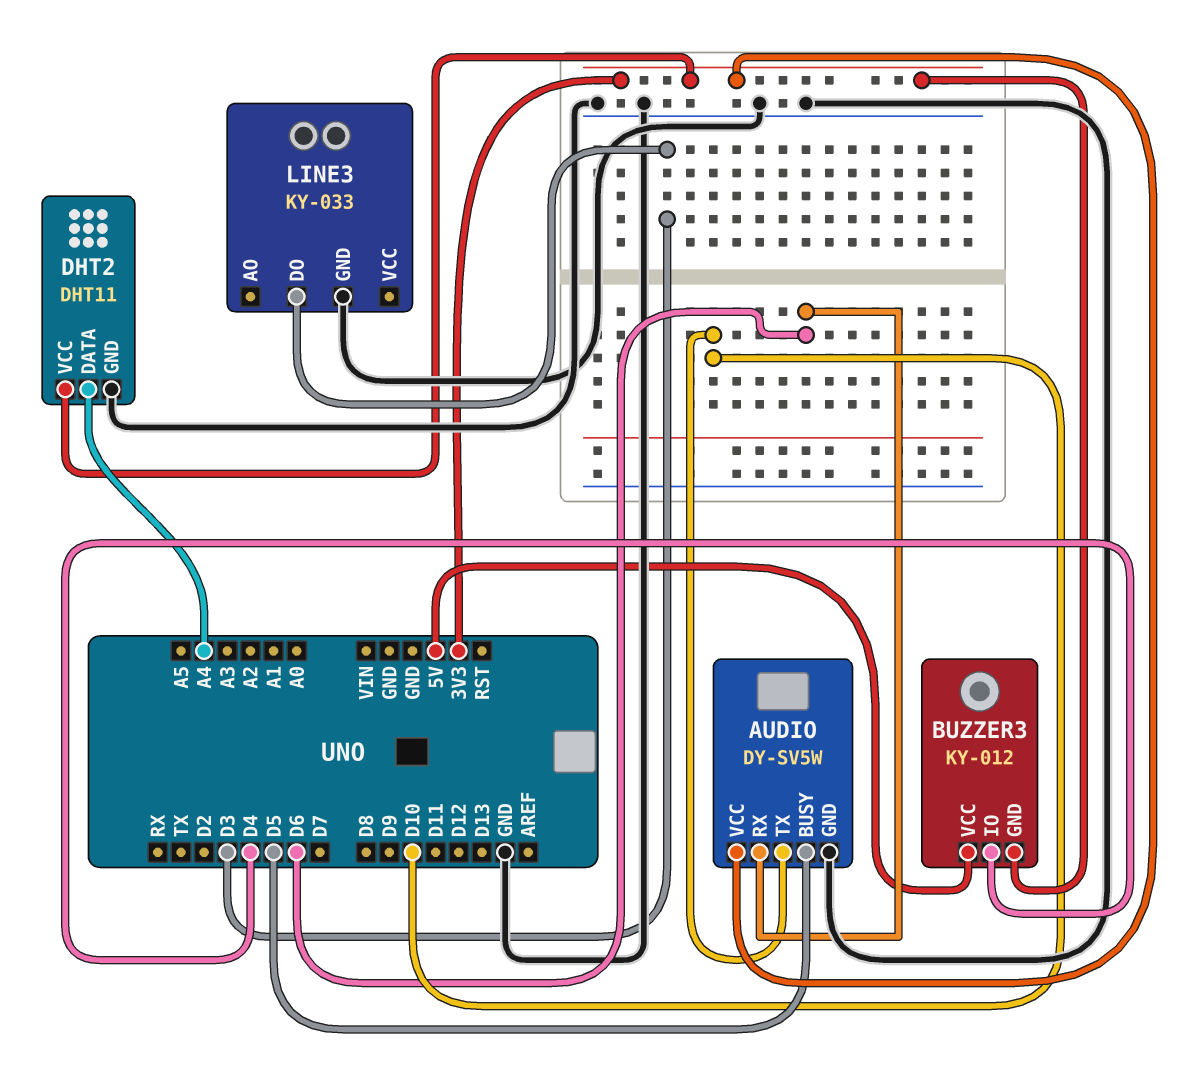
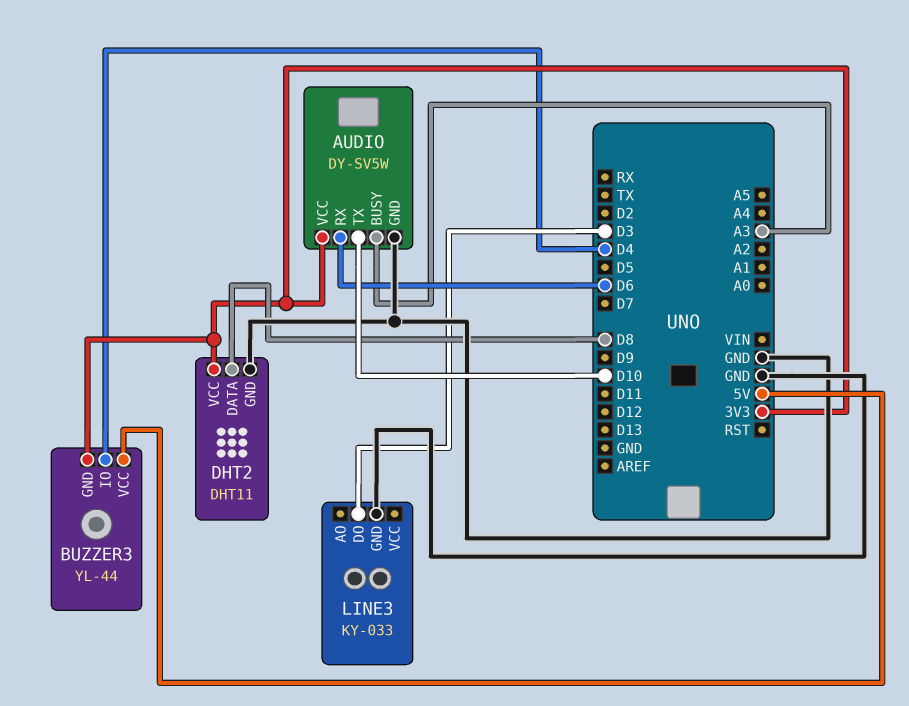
AUDIO pin BUSY: D5 -> A3
BUZZER3: KY-012 -> YL-44
DHT2 pin DATA: A4 -> D8

